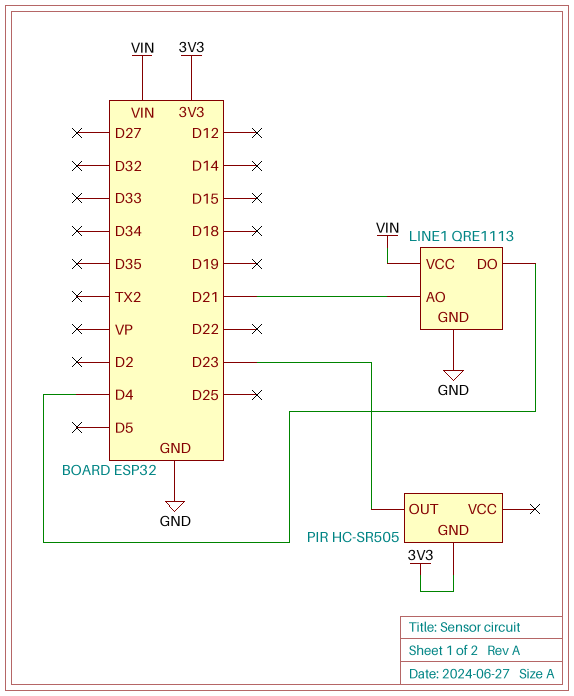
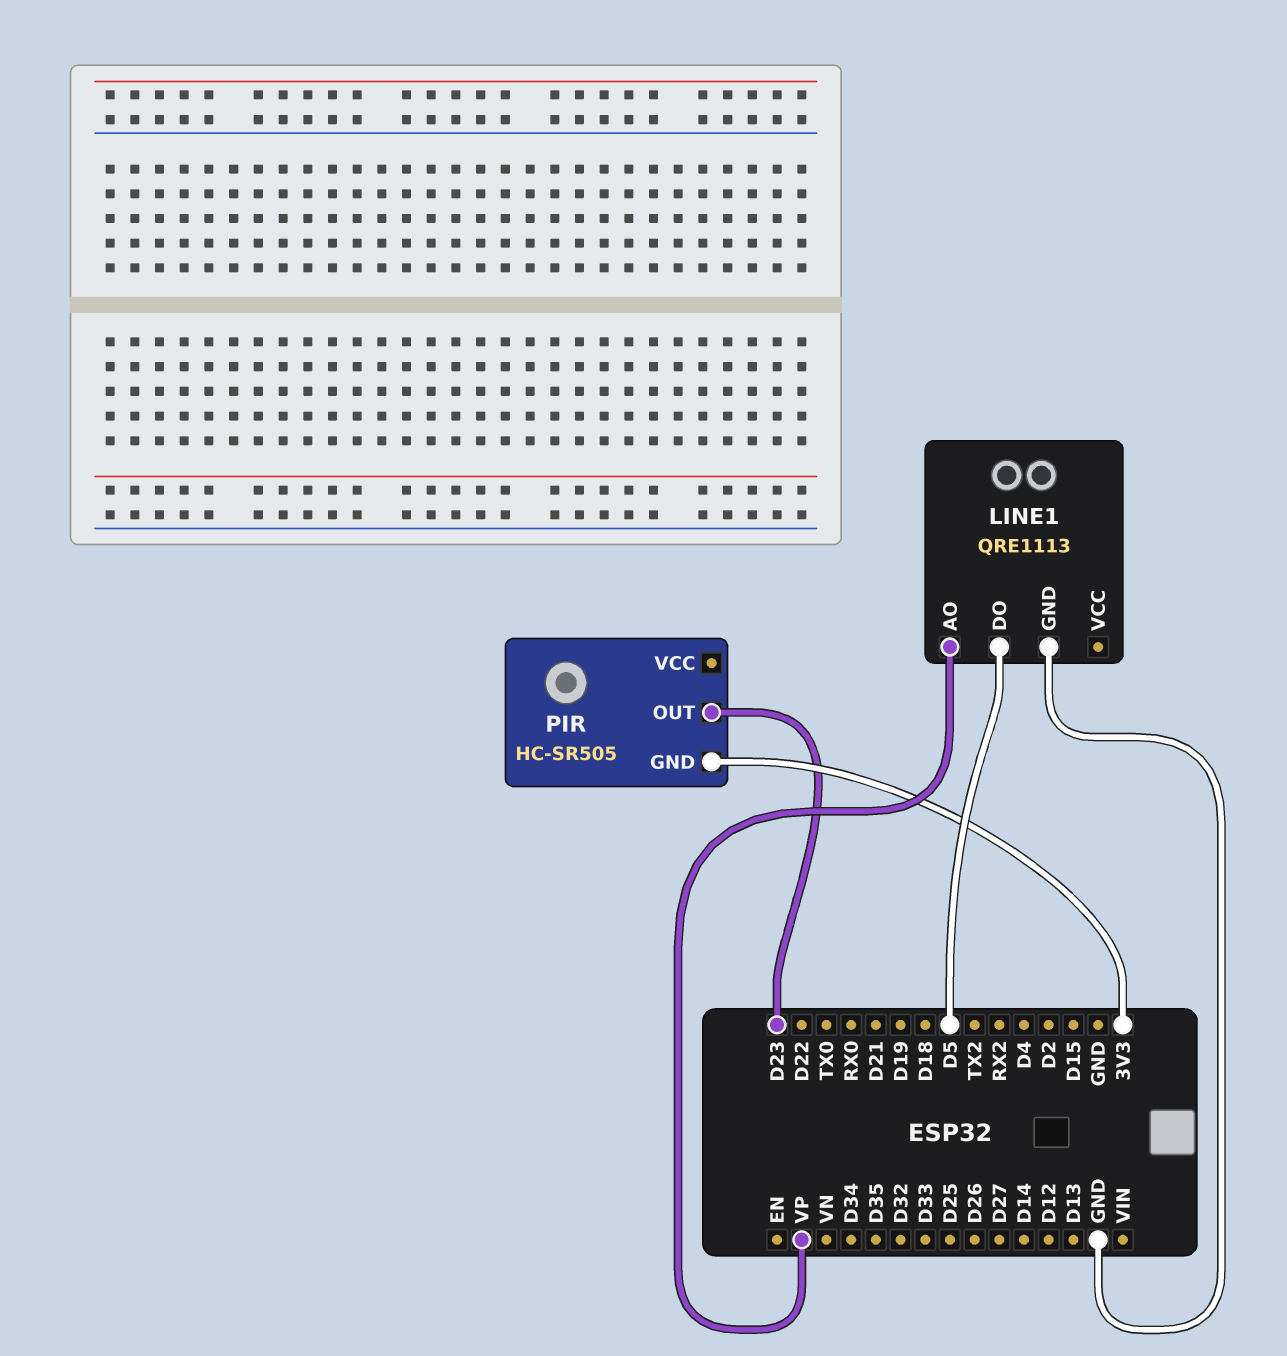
LINE1 pin AO: D21 -> VP
LINE1 pin DO: D4 -> D5
LINE1 pin VCC: VIN -> none

